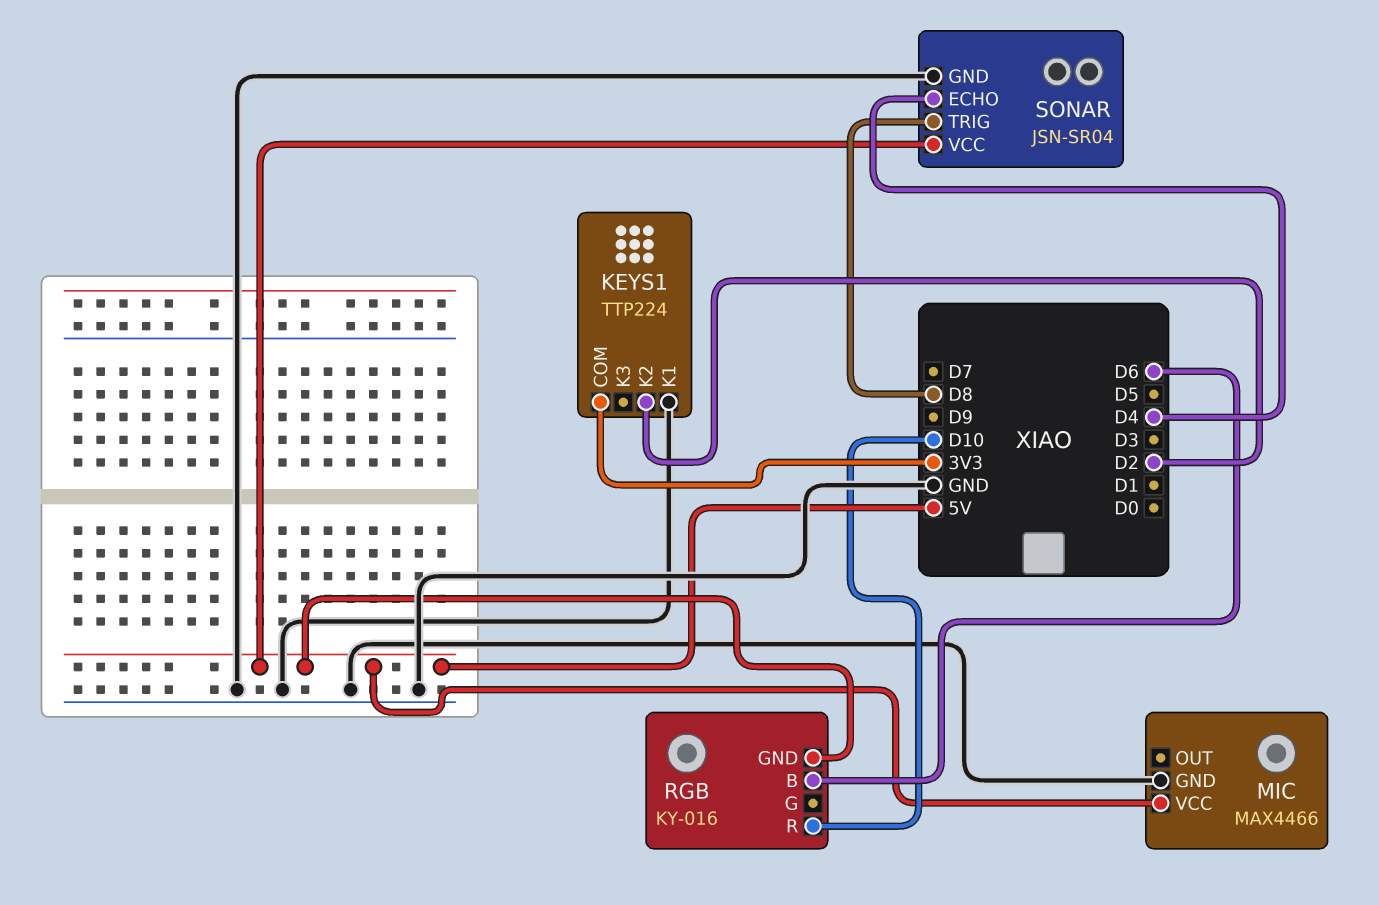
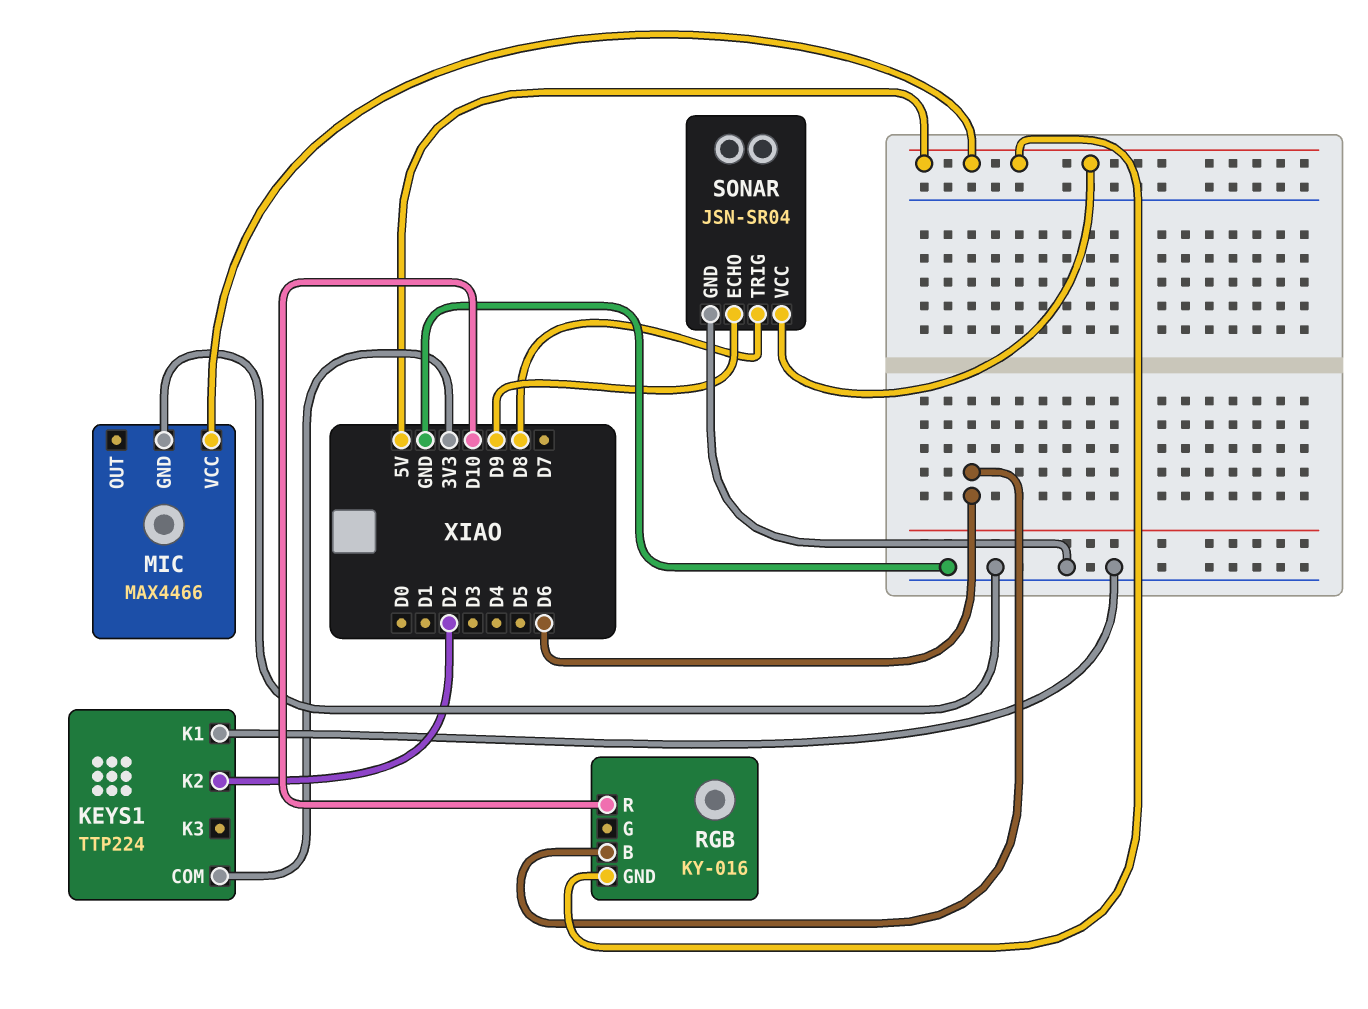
SONAR pin ECHO: D4 -> D9

